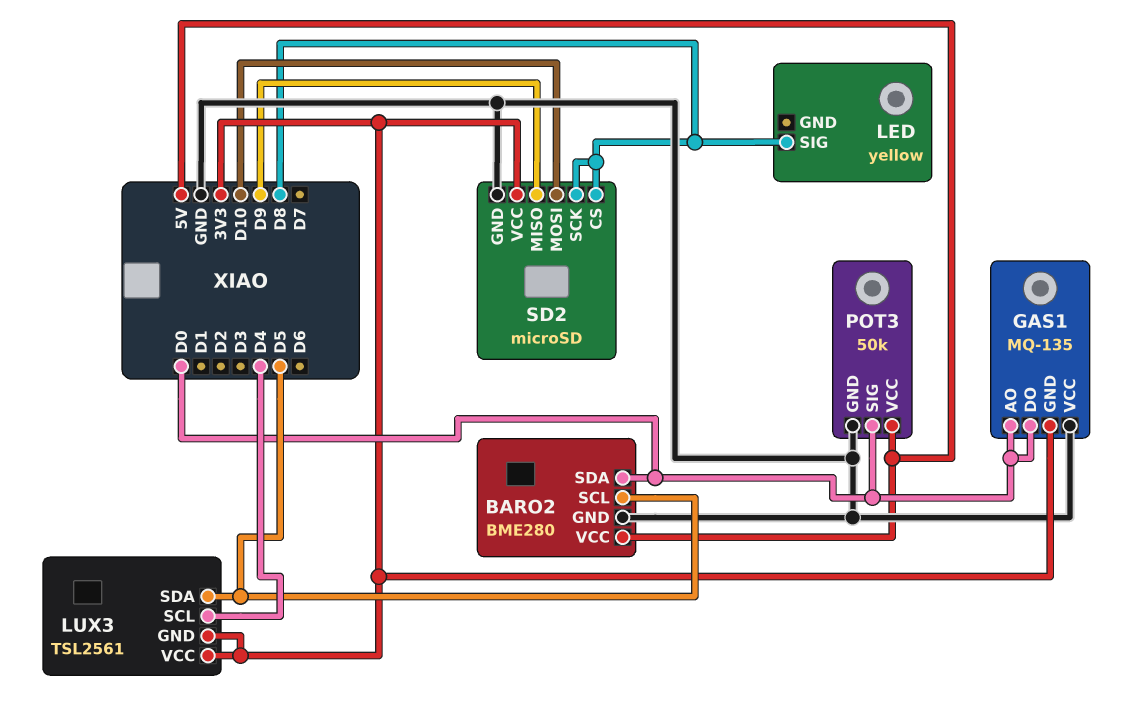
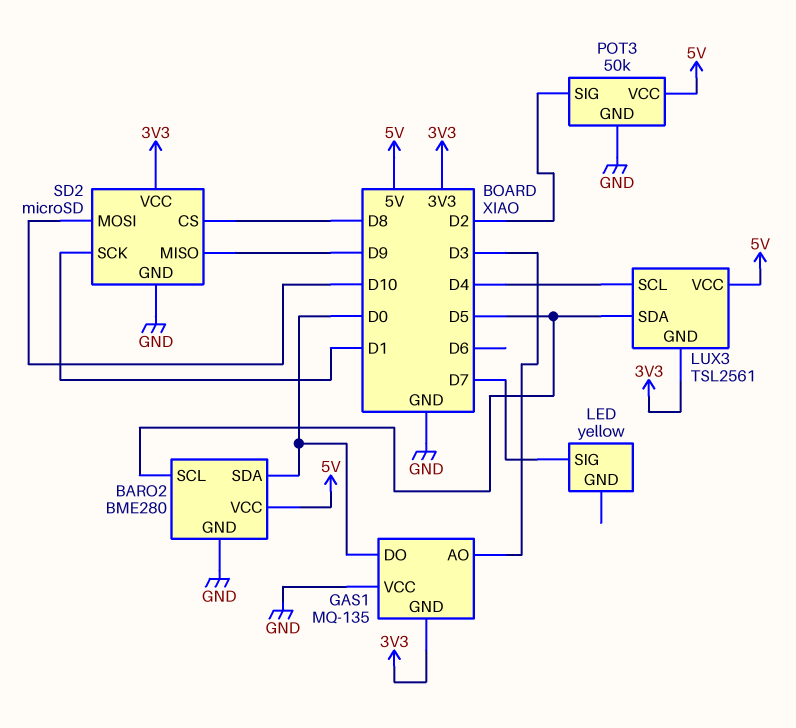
GAS1 pin AO: D0 -> D3
LED pin SIG: D8 -> D7
LUX3 pin VCC: 3V3 -> 5V
POT3 pin SIG: D0 -> D2
SD2 pin SCK: D8 -> D1

